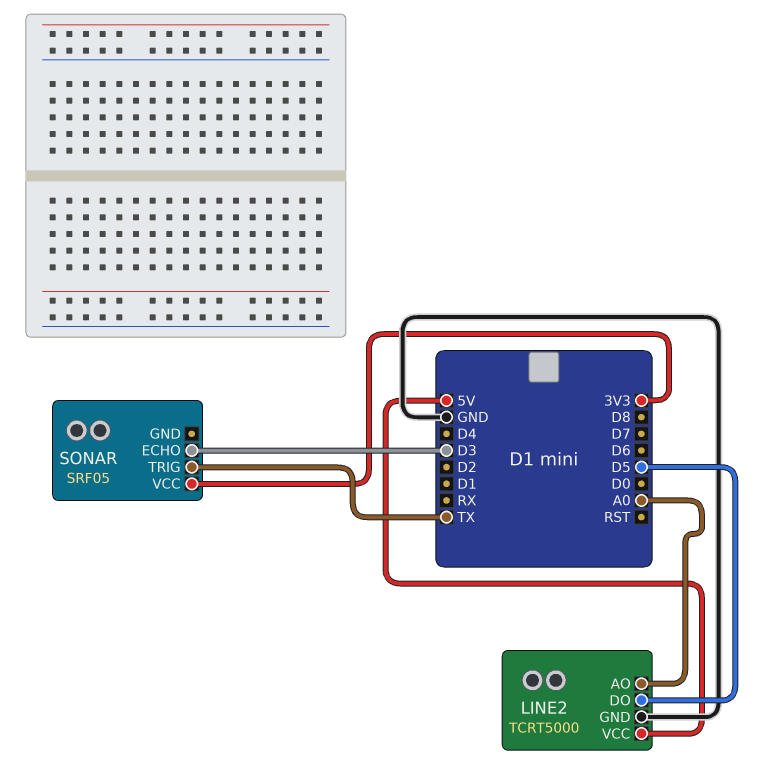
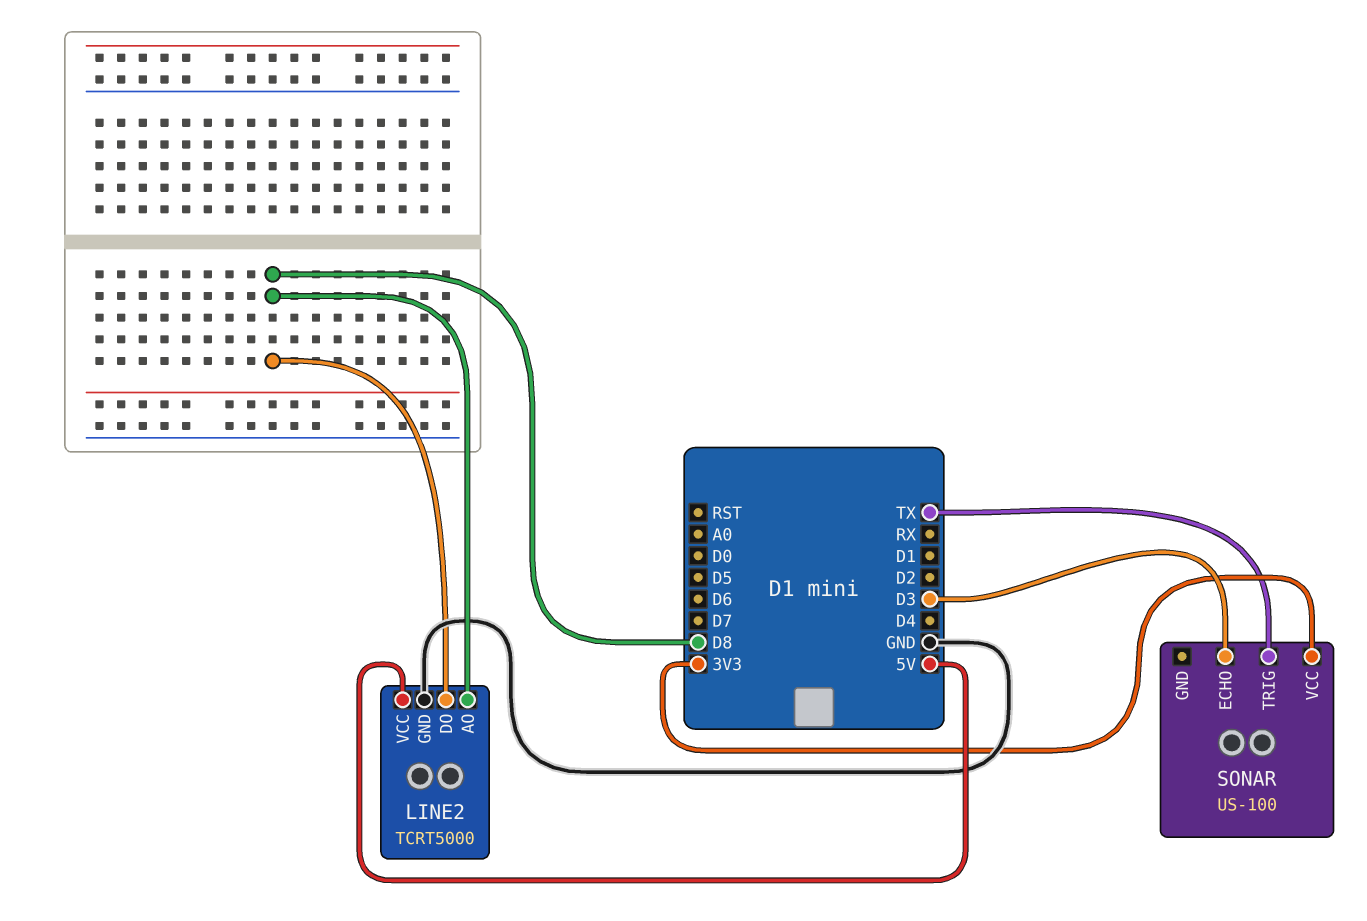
LINE2 pin AO: A0 -> D8
LINE2 pin DO: D5 -> D8
SONAR: SRF05 -> US-100

